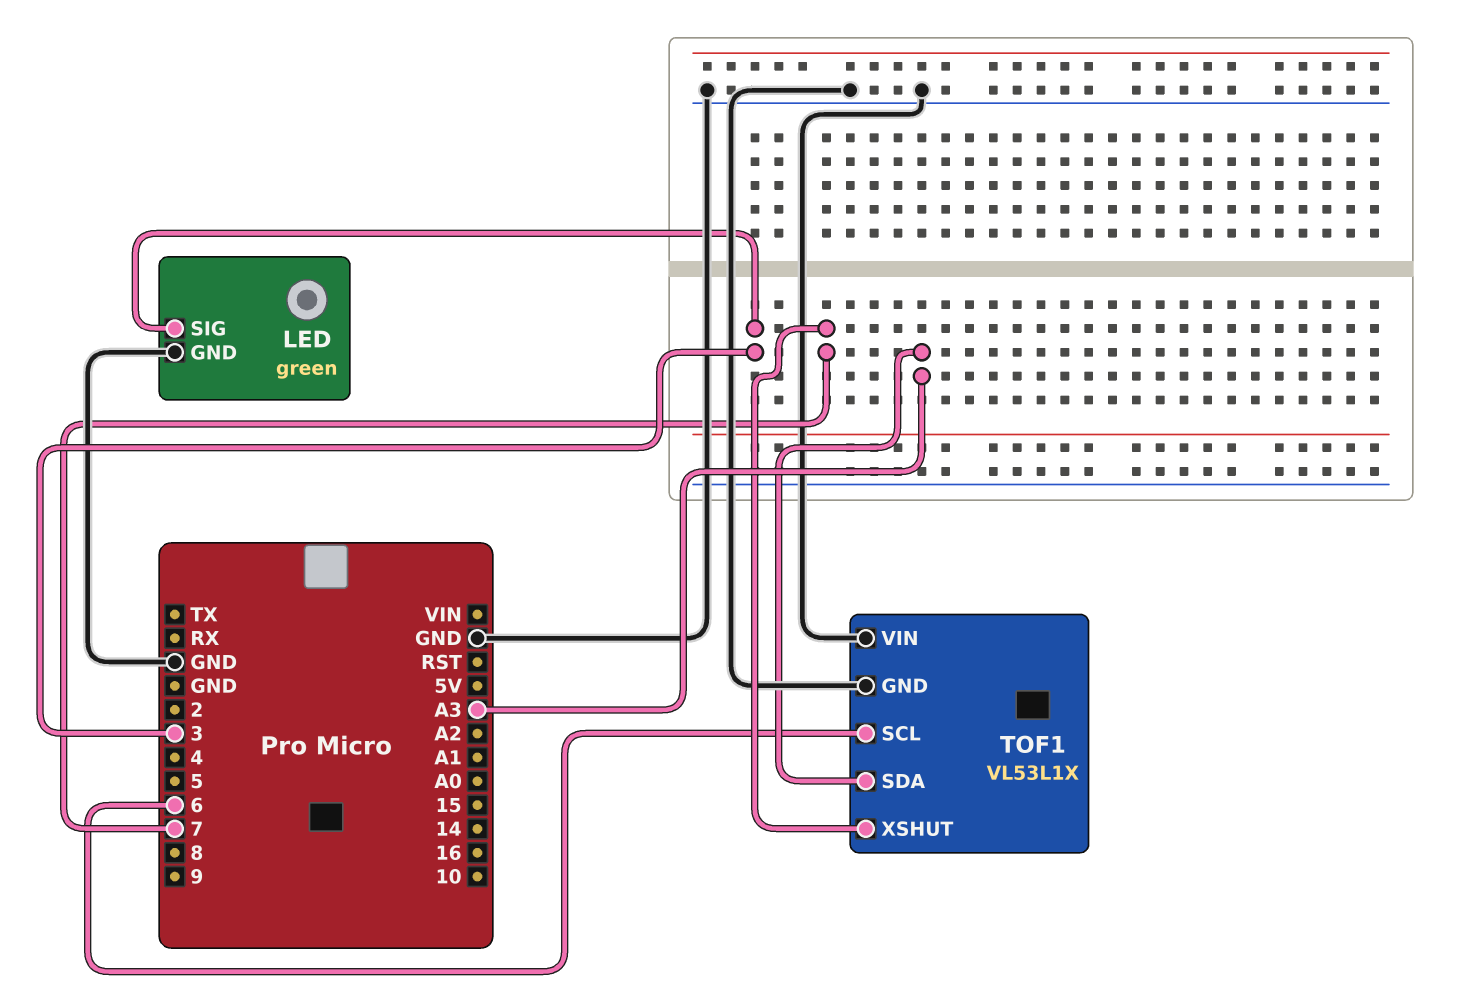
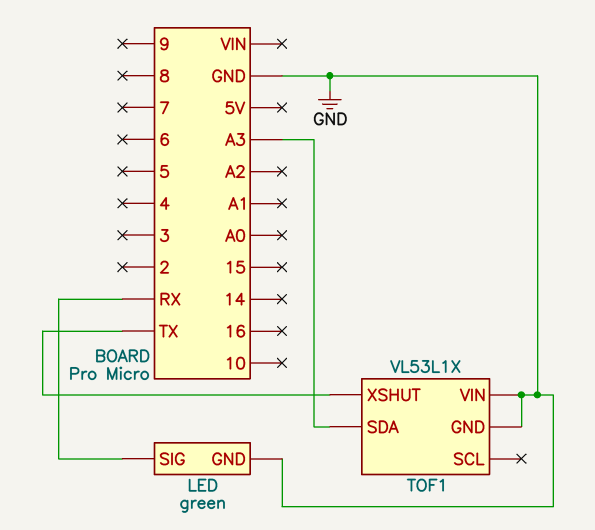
LED pin SIG: 3 -> RX
TOF1 pin SCL: 6 -> none
TOF1 pin XSHUT: 7 -> TX

